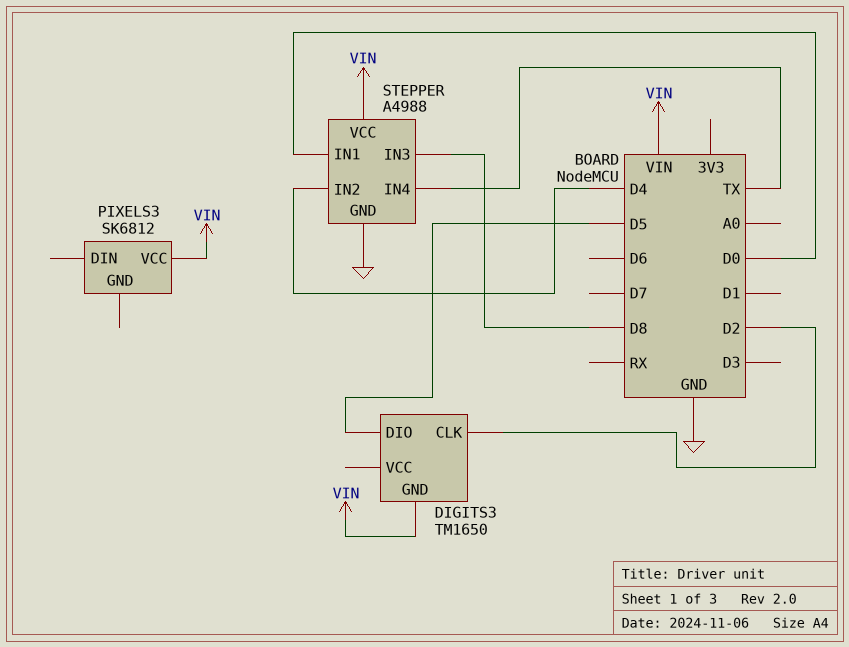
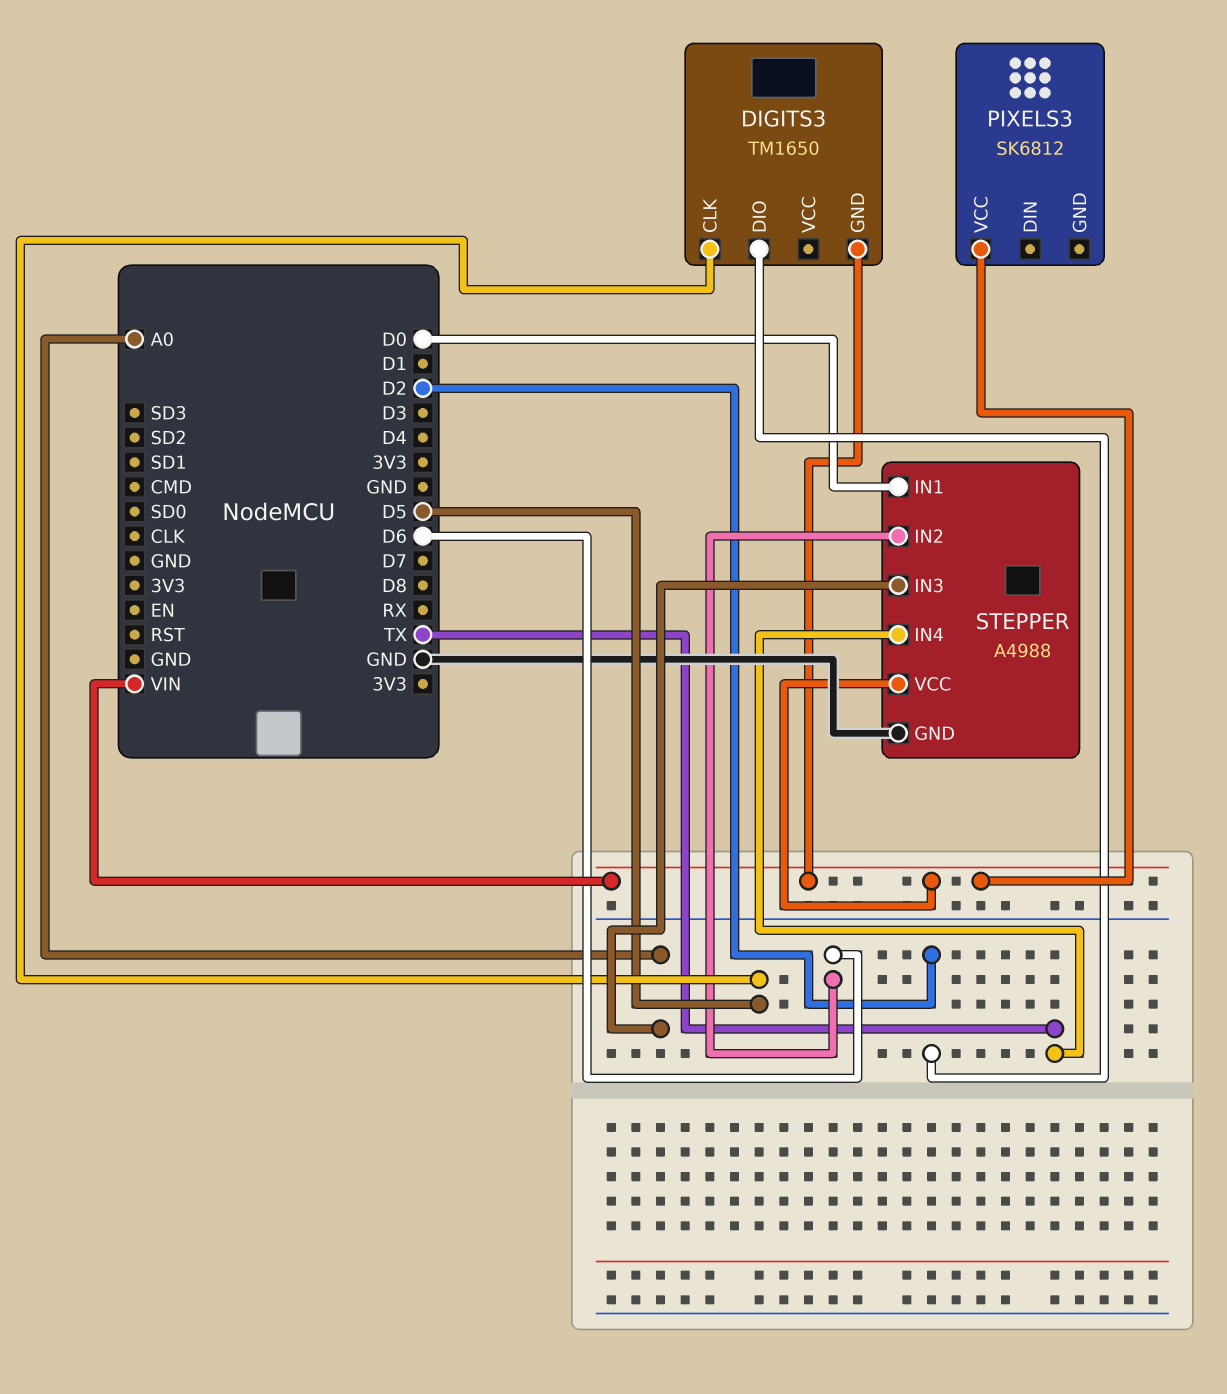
DIGITS3 pin CLK: D2 -> D5
DIGITS3 pin DIO: D5 -> D2
STEPPER pin IN2: D4 -> D6
STEPPER pin IN3: D8 -> A0

